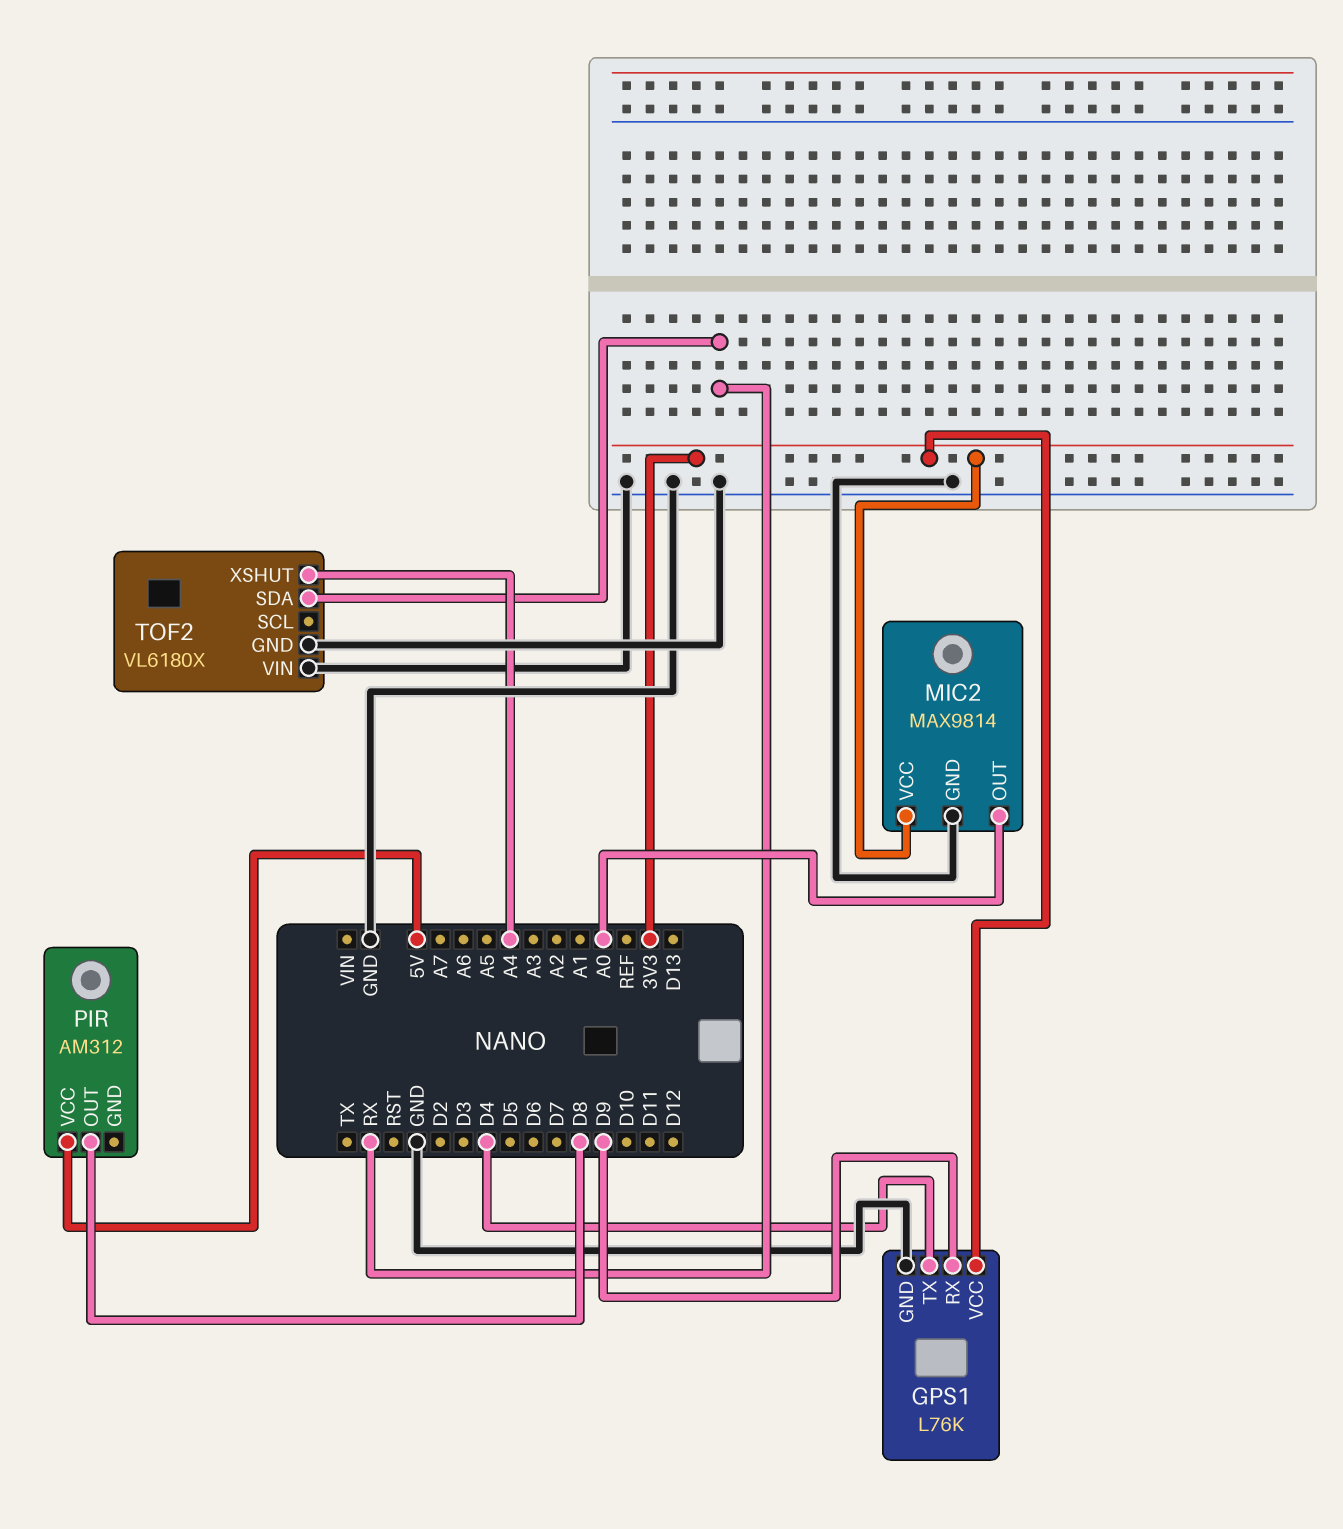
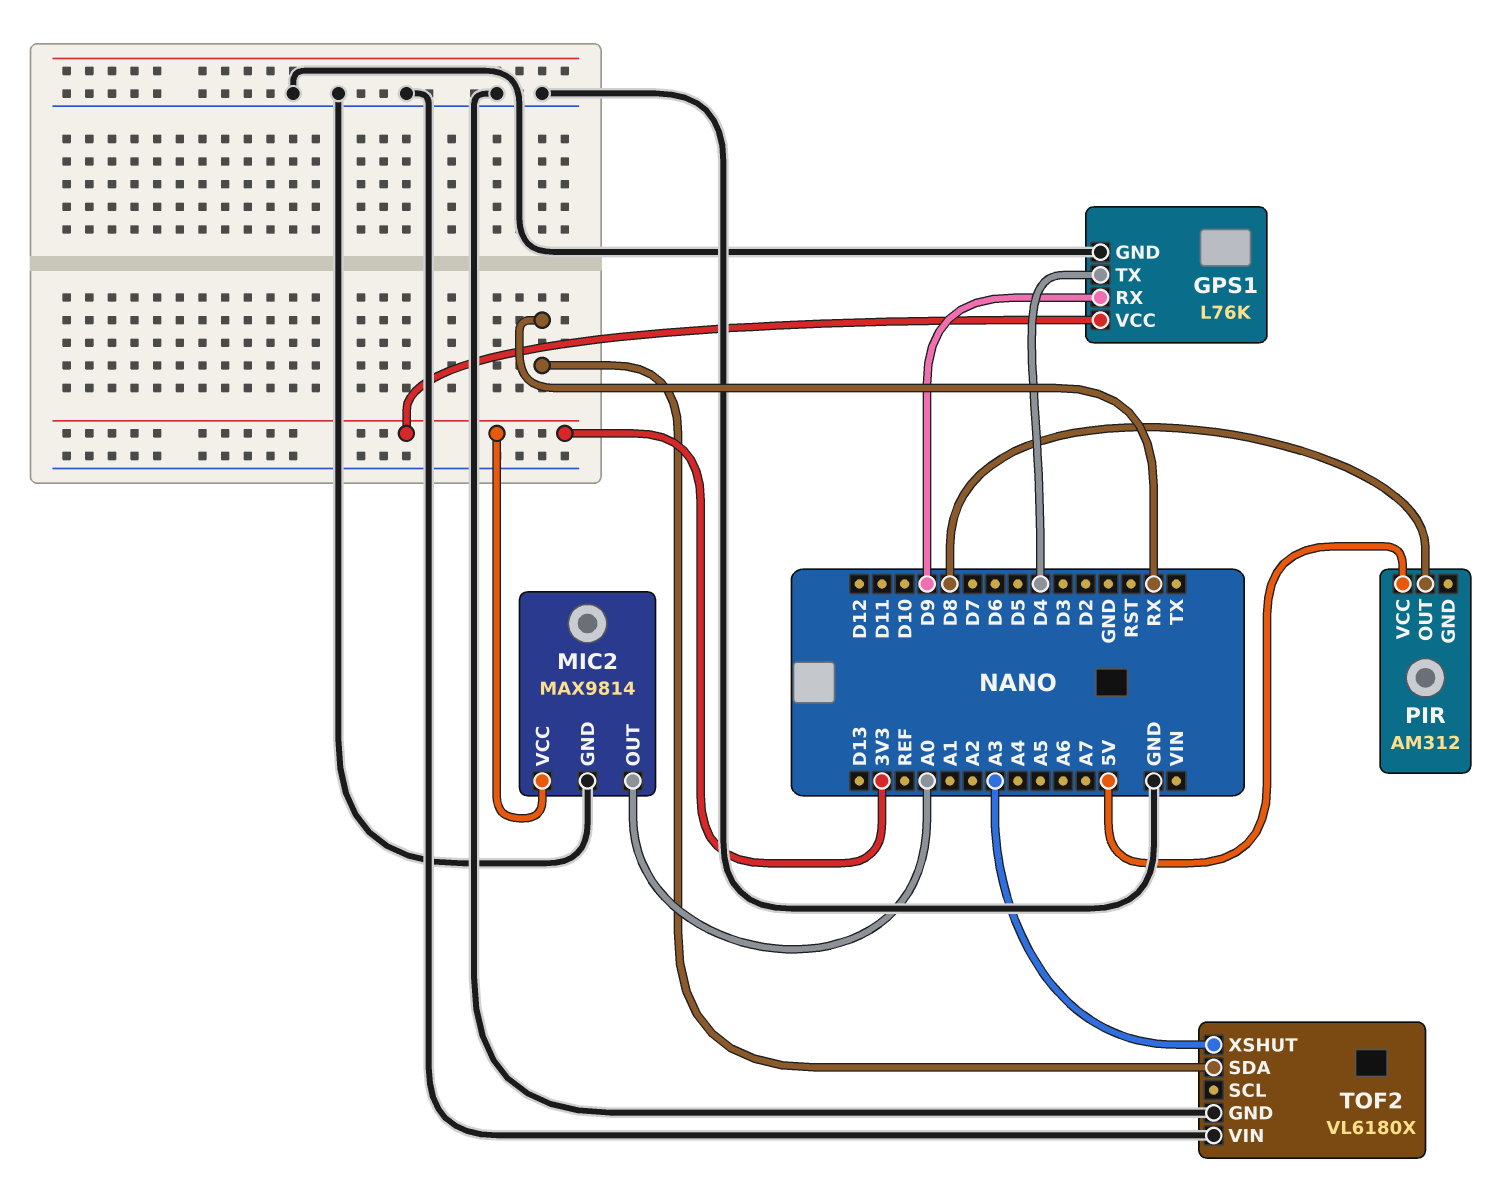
TOF2 pin XSHUT: A4 -> A3

